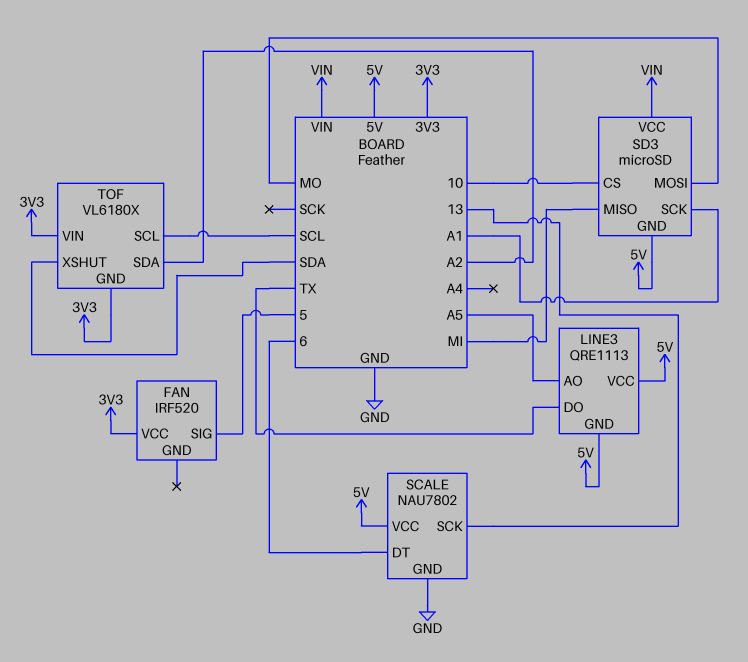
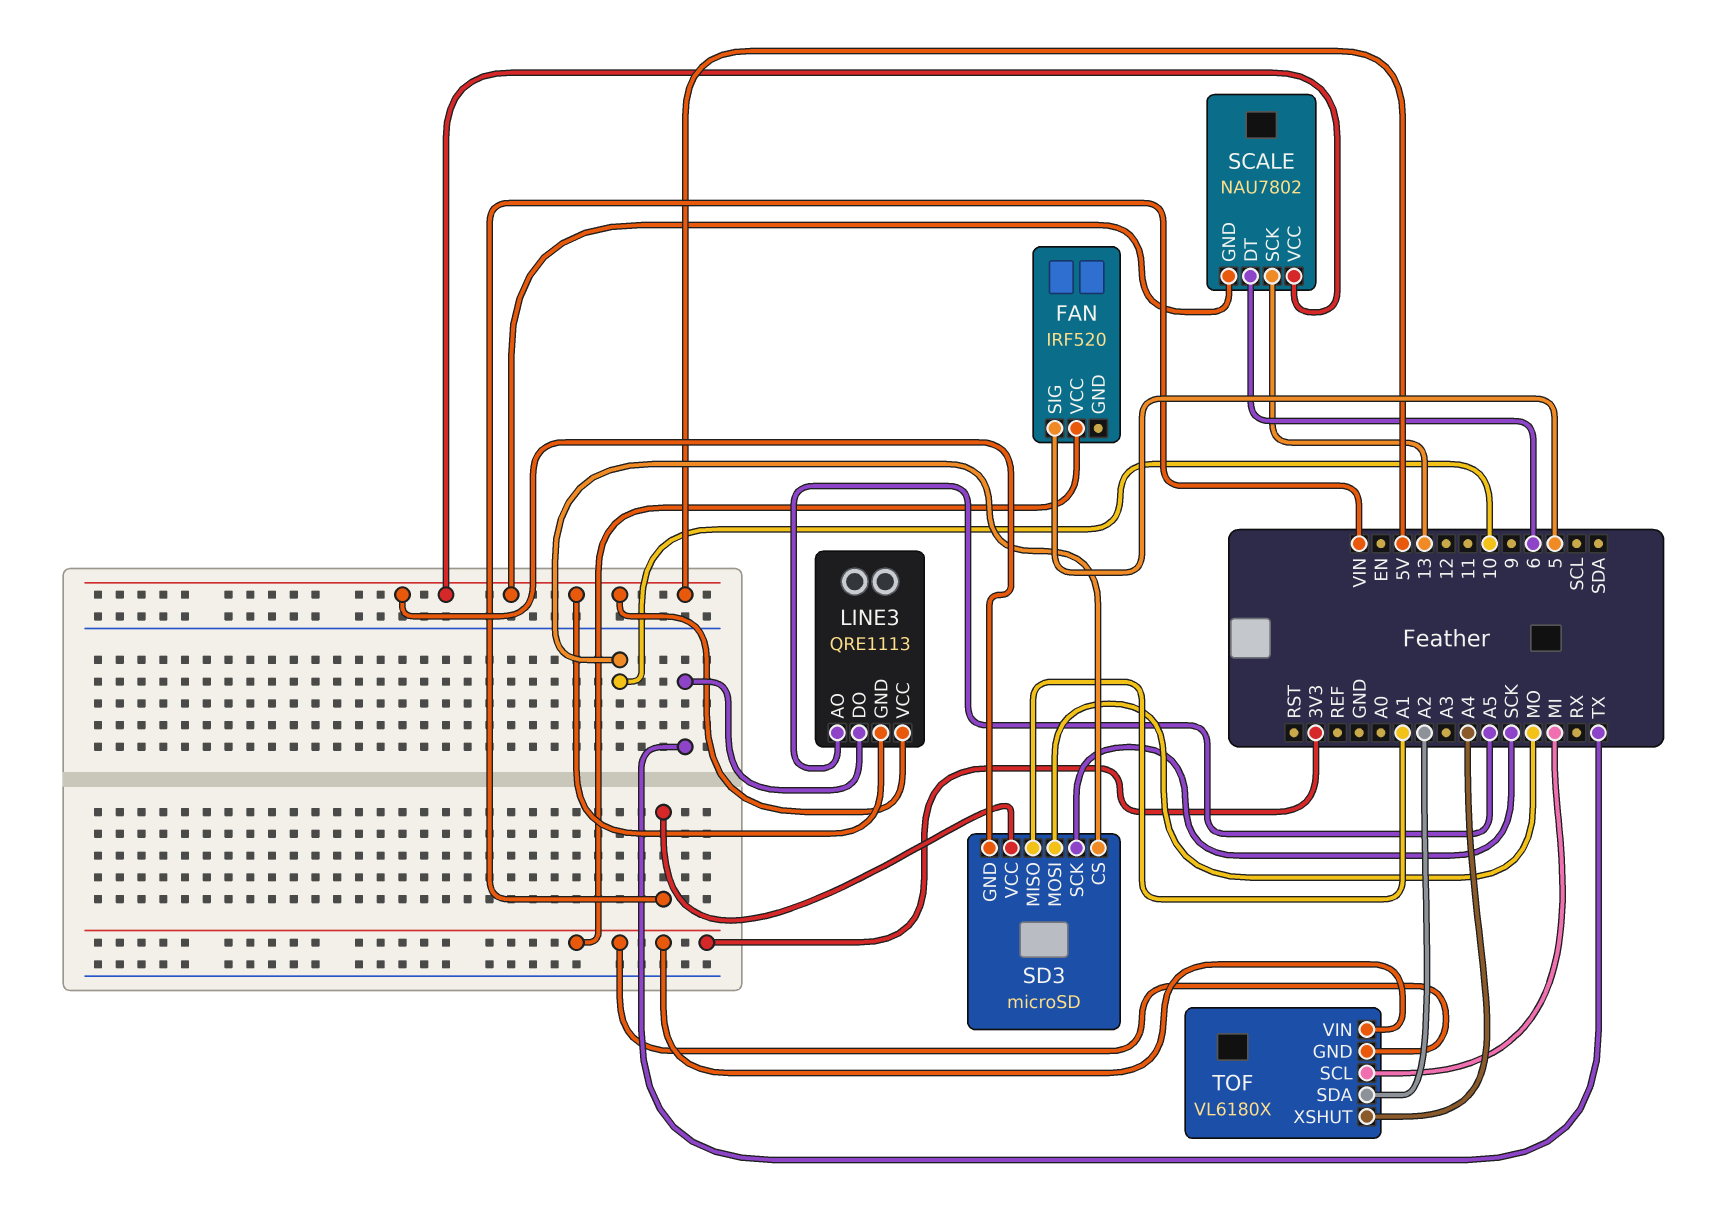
SCALE pin GND: GND -> 5V
SD3 pin MISO: MI -> A1
SD3 pin SCK: A1 -> SCK
TOF pin SCL: SCL -> MI
TOF pin XSHUT: SDA -> A4

